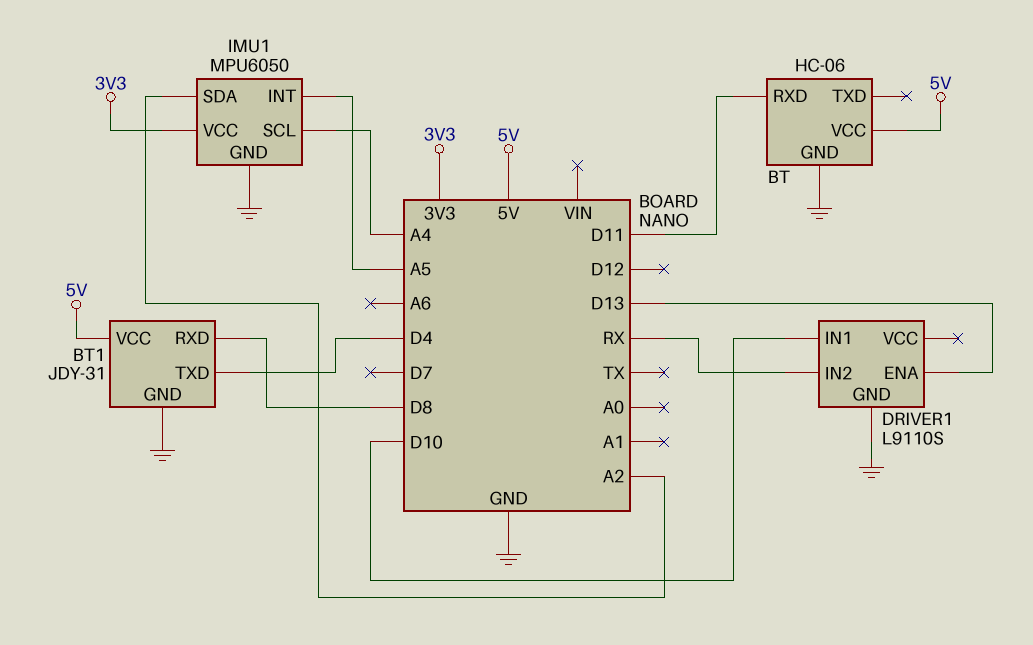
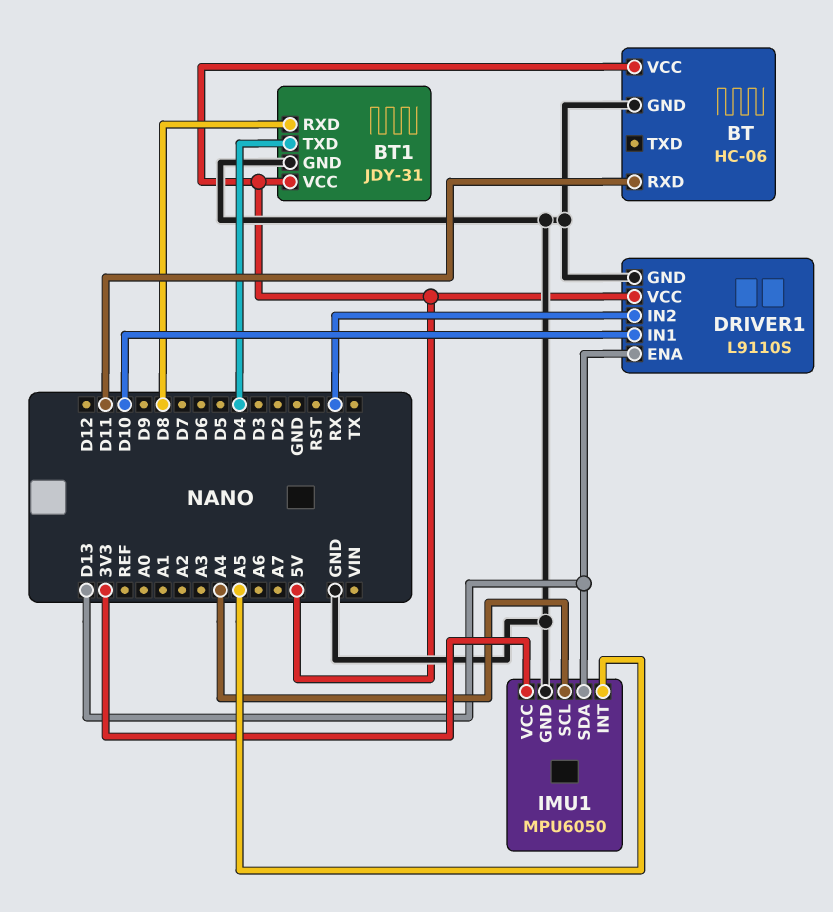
DRIVER1 pin VCC: none -> 5V
IMU1 pin SDA: A2 -> D13

